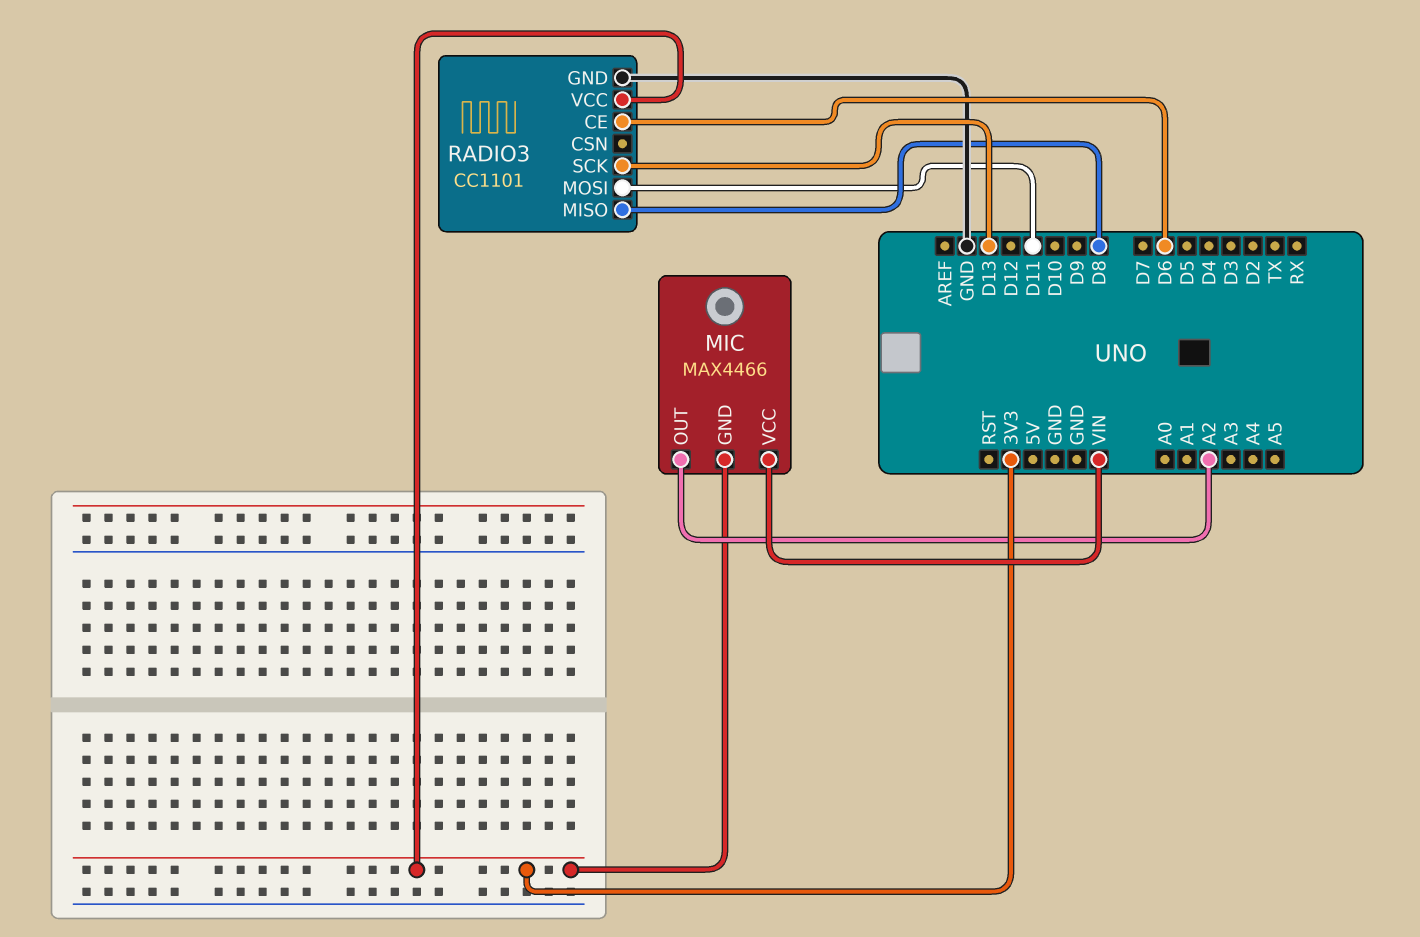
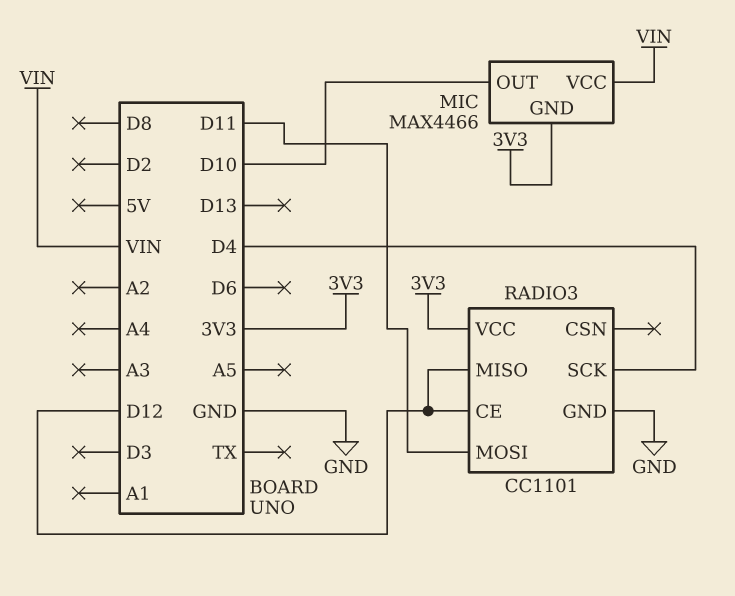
MIC pin OUT: A2 -> D10
RADIO3 pin CE: D6 -> D12
RADIO3 pin MISO: D8 -> D12
RADIO3 pin SCK: D13 -> D4

